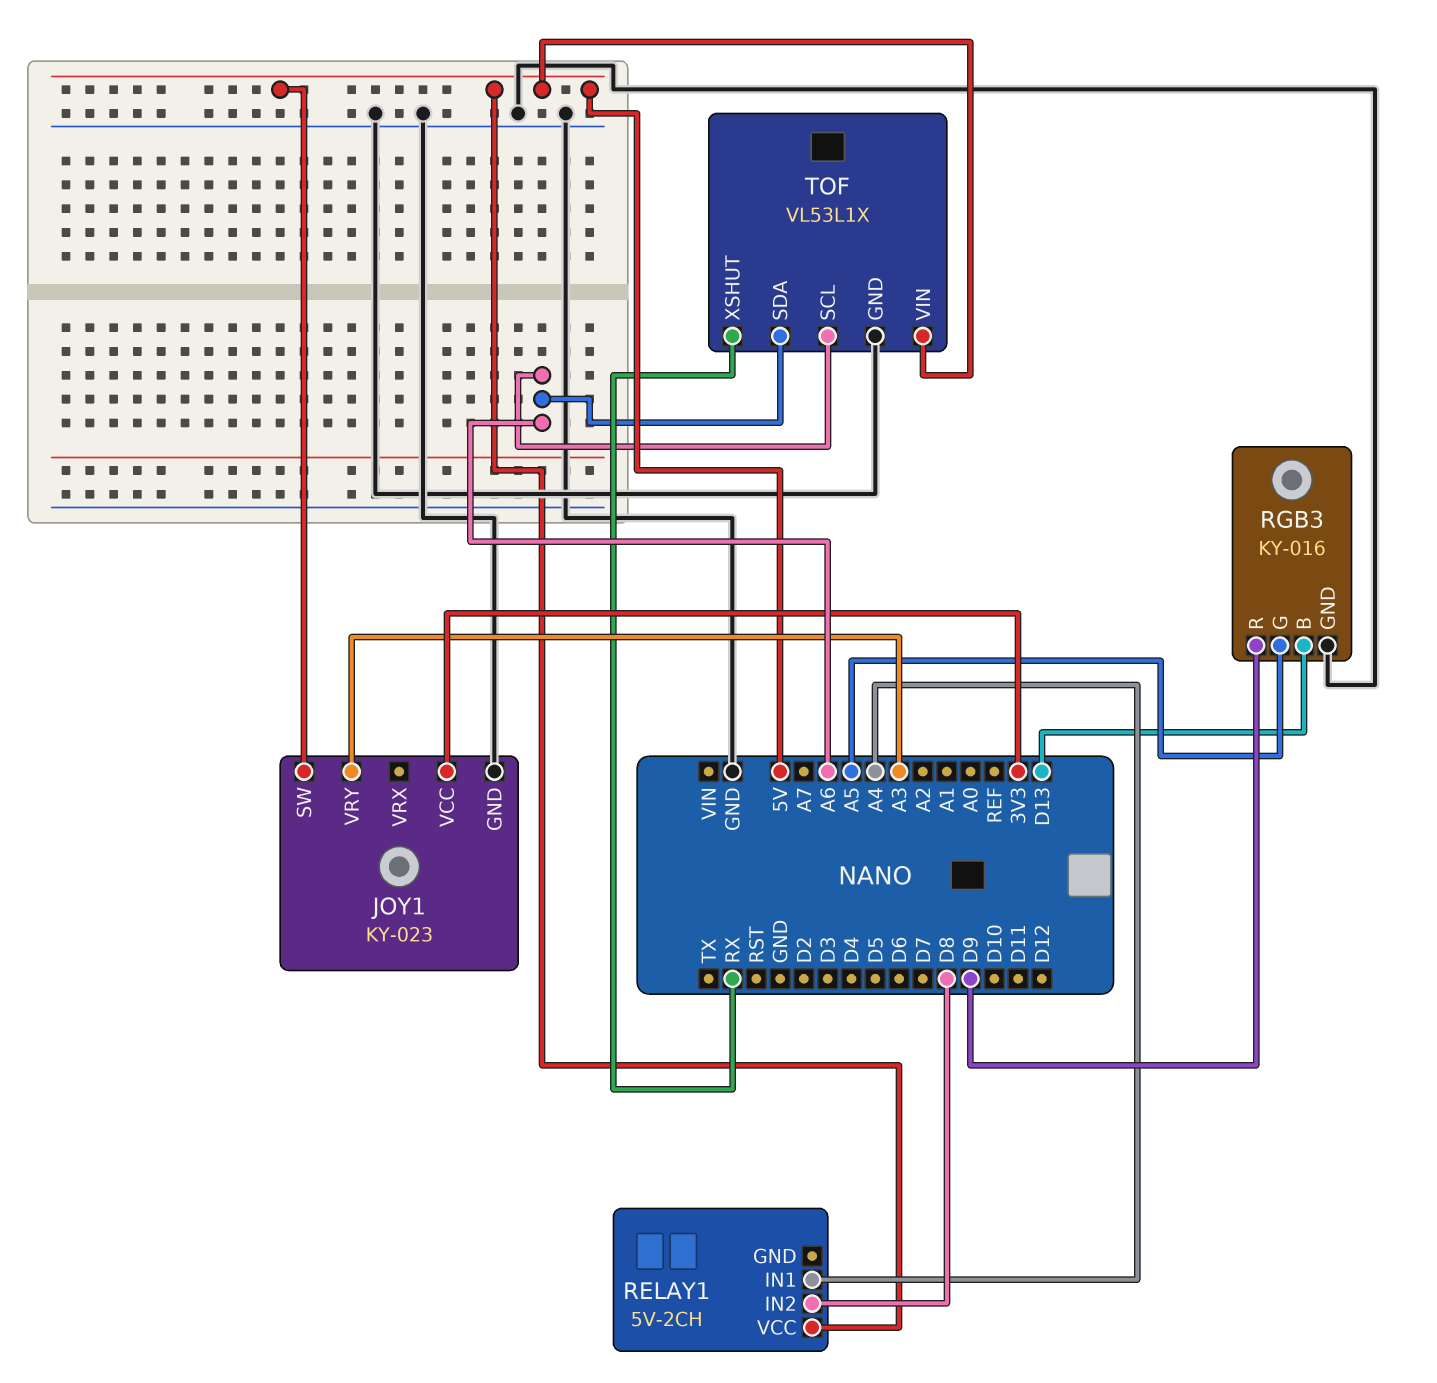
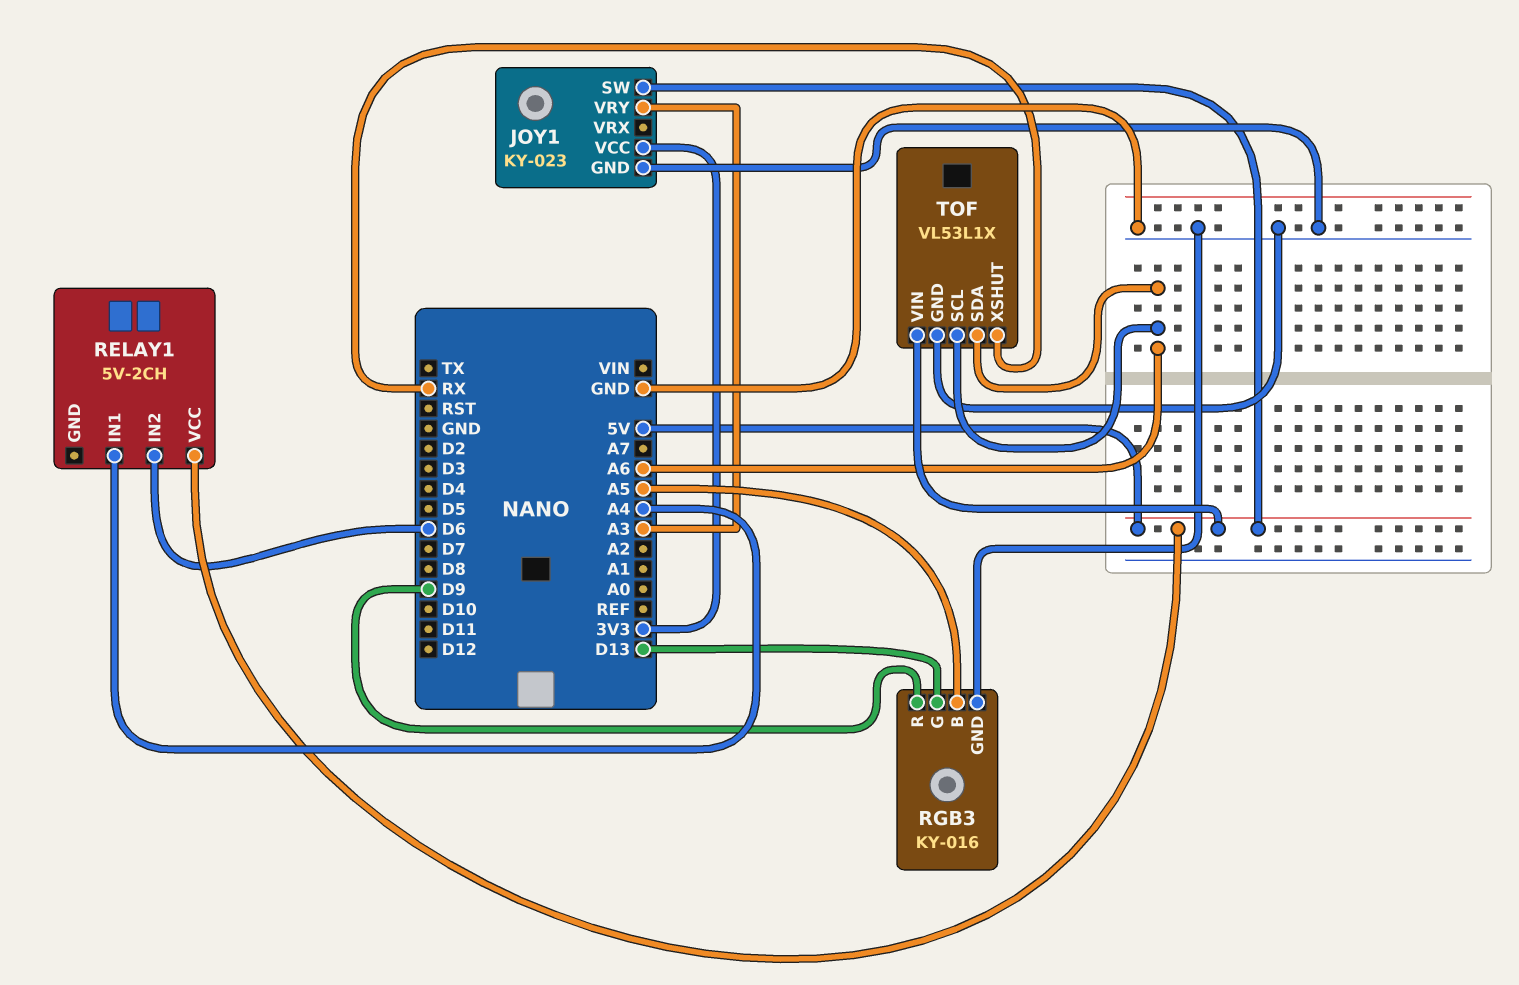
RELAY1 pin IN2: D8 -> D6
RGB3 pin B: D13 -> A5
RGB3 pin G: A5 -> D13

